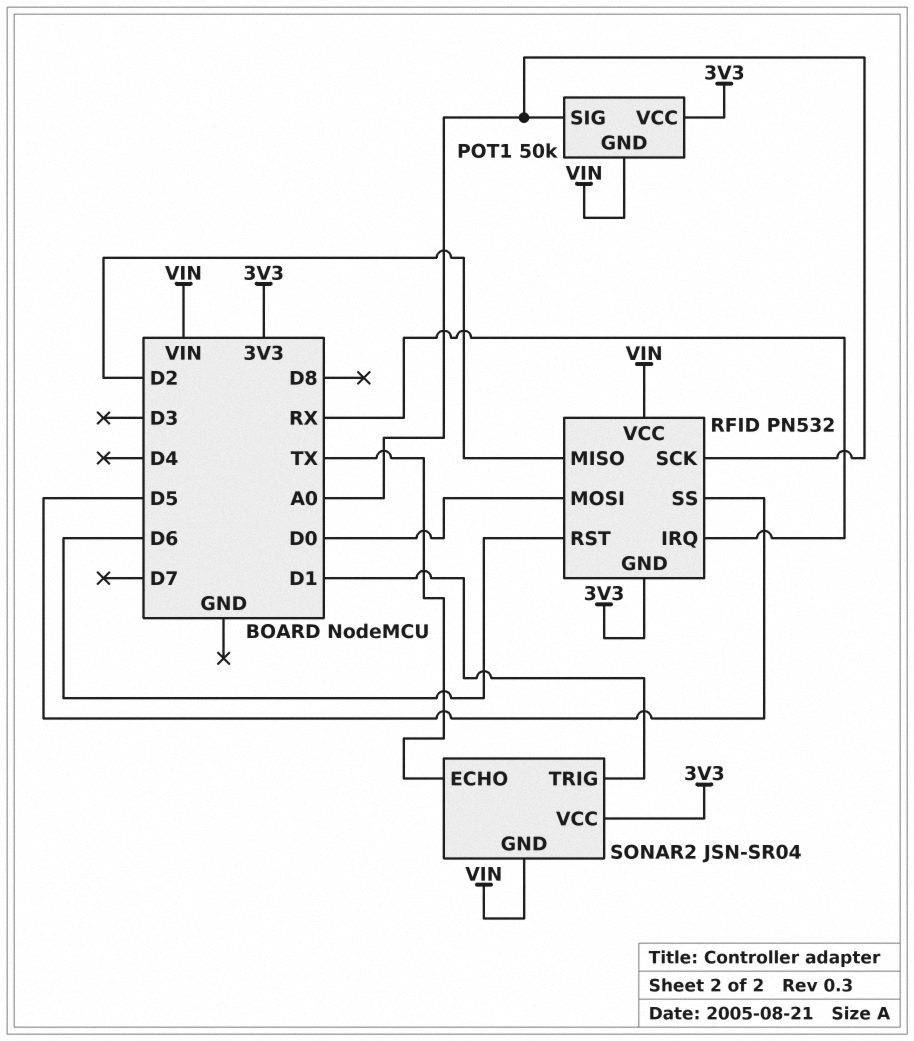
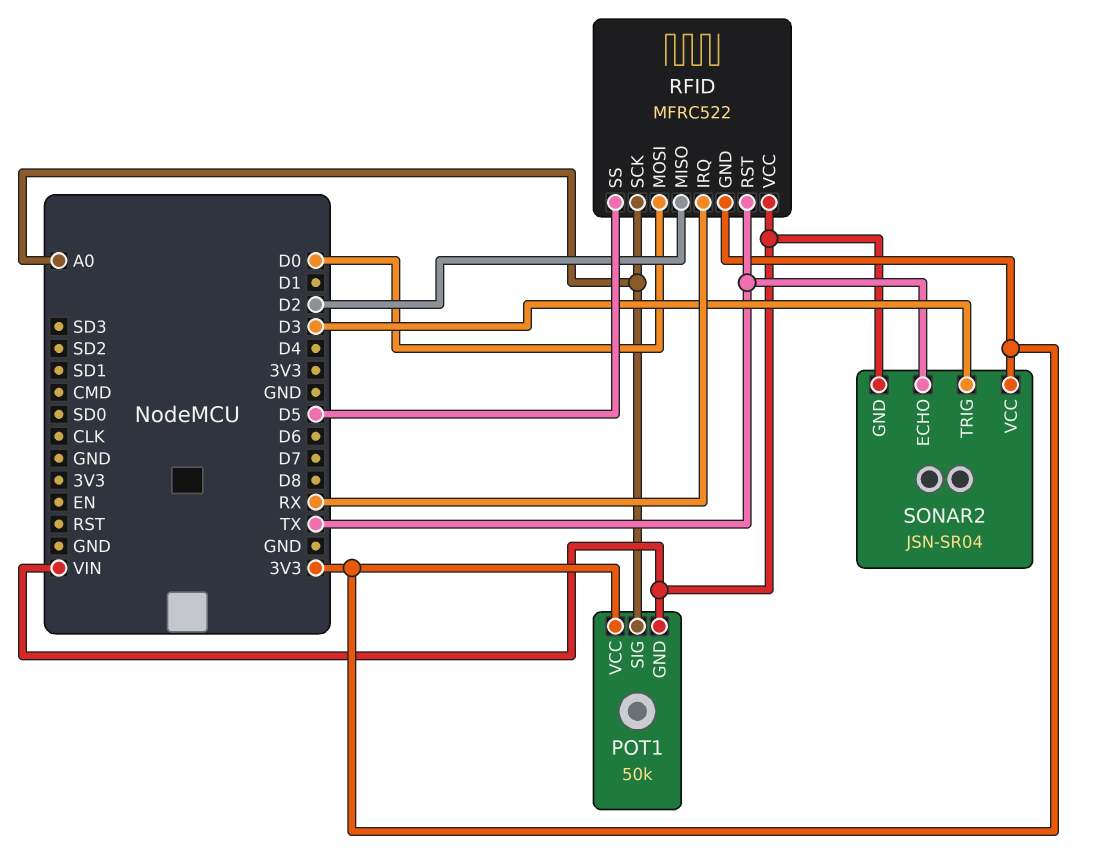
RFID: PN532 -> MFRC522
RFID pin RST: D6 -> TX
SONAR2 pin TRIG: D1 -> D3

